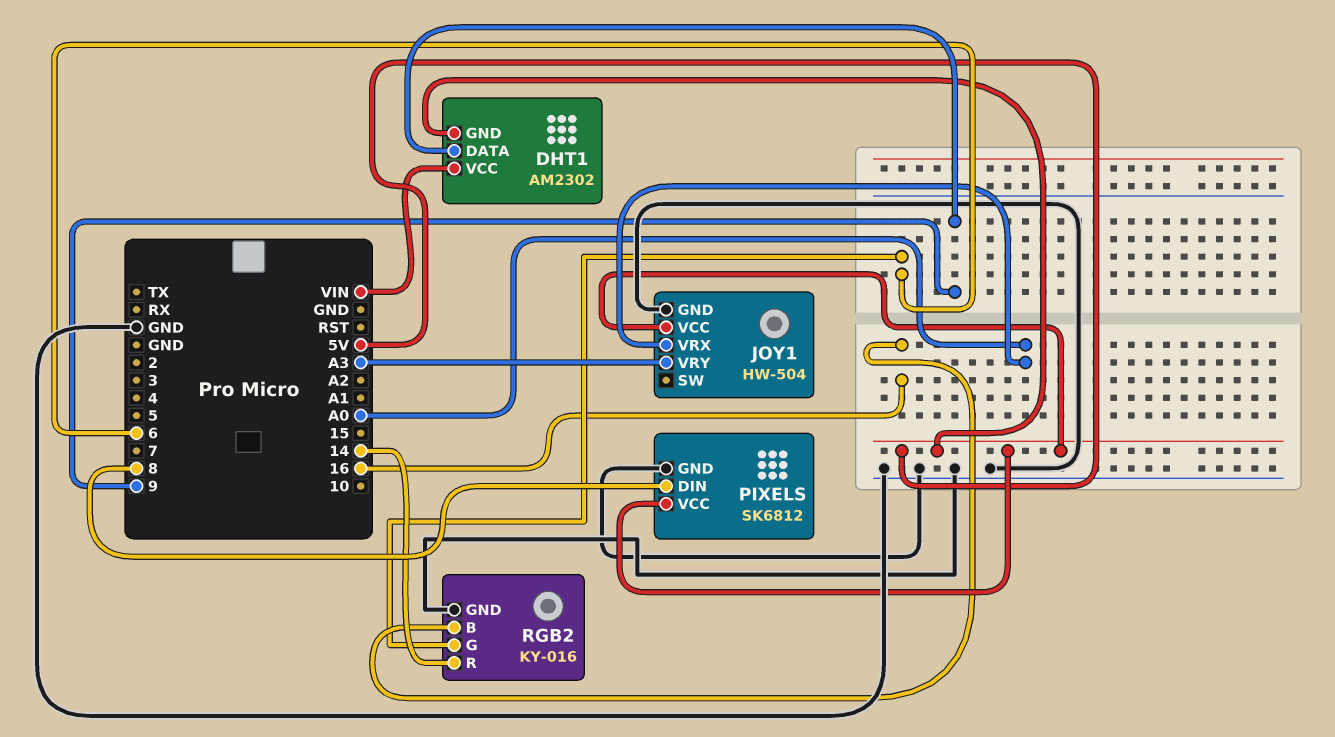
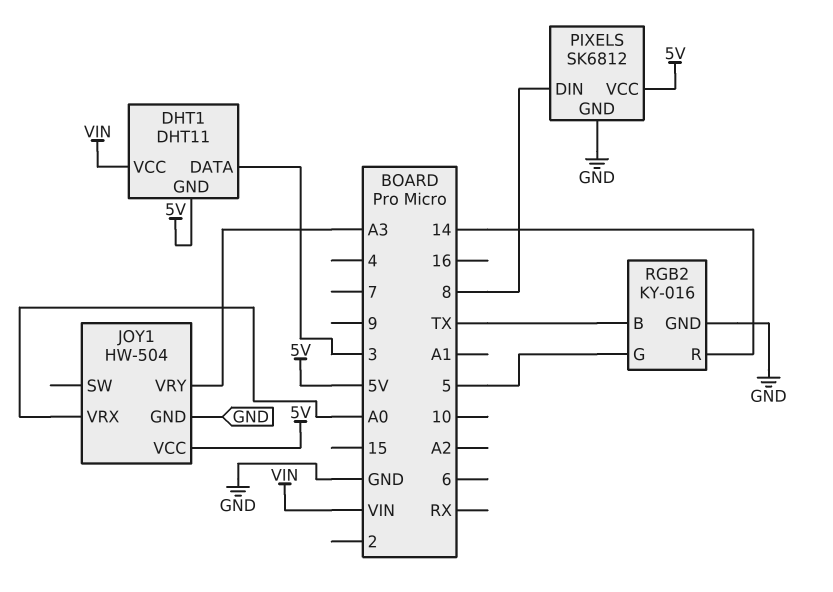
DHT1: AM2302 -> DHT11
DHT1 pin DATA: 9 -> 3
RGB2 pin B: 16 -> TX
RGB2 pin G: 6 -> 5

